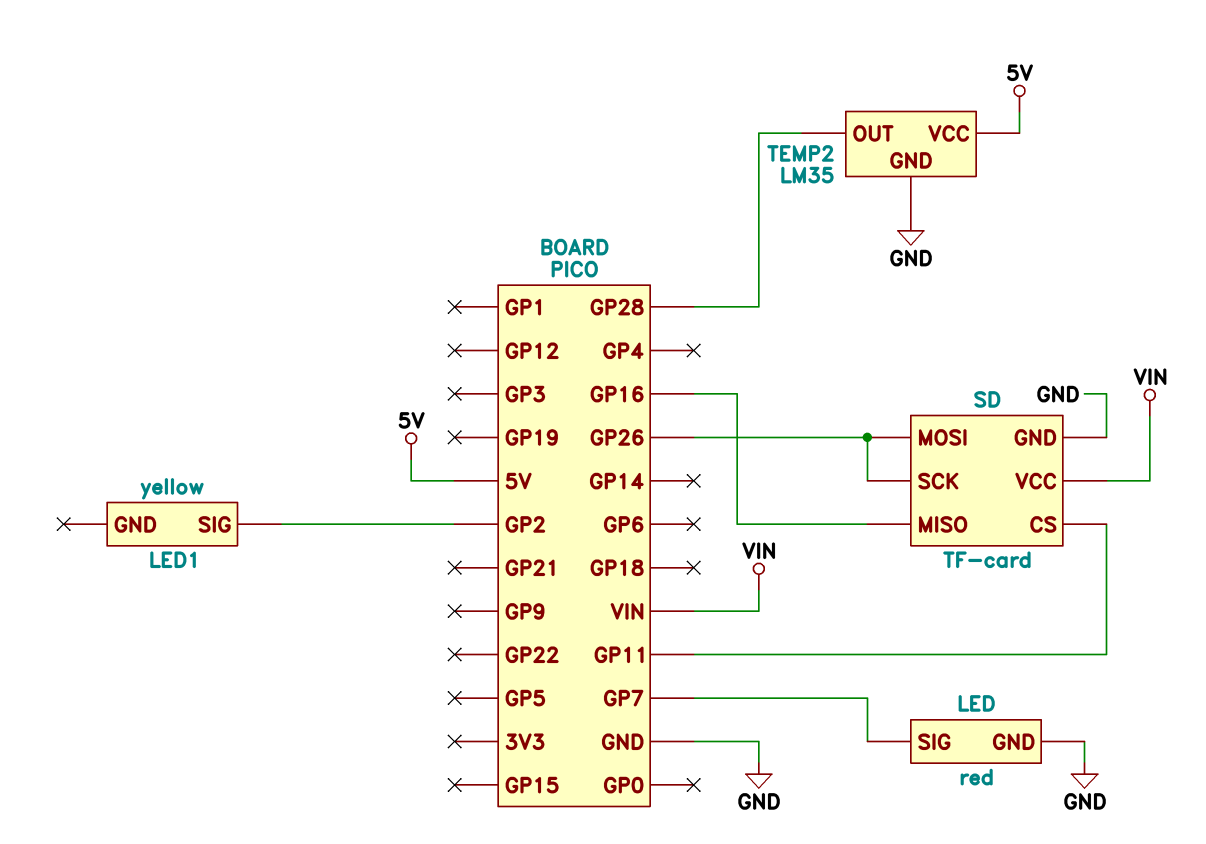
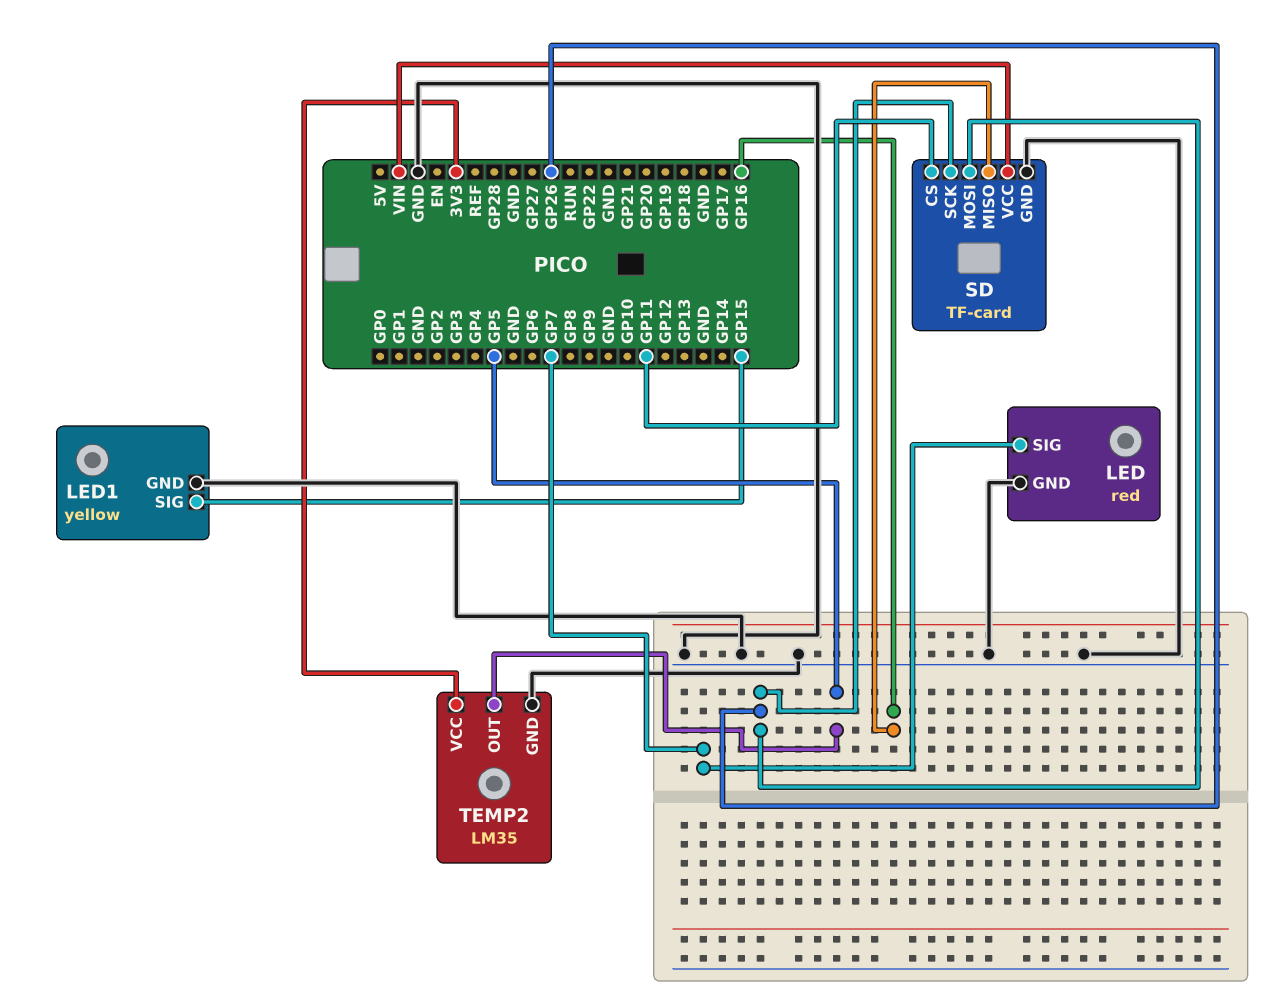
LED1 pin GND: none -> GND
LED1 pin SIG: GP2 -> GP15
TEMP2 pin OUT: GP28 -> GP5
TEMP2 pin VCC: 5V -> 3V3

